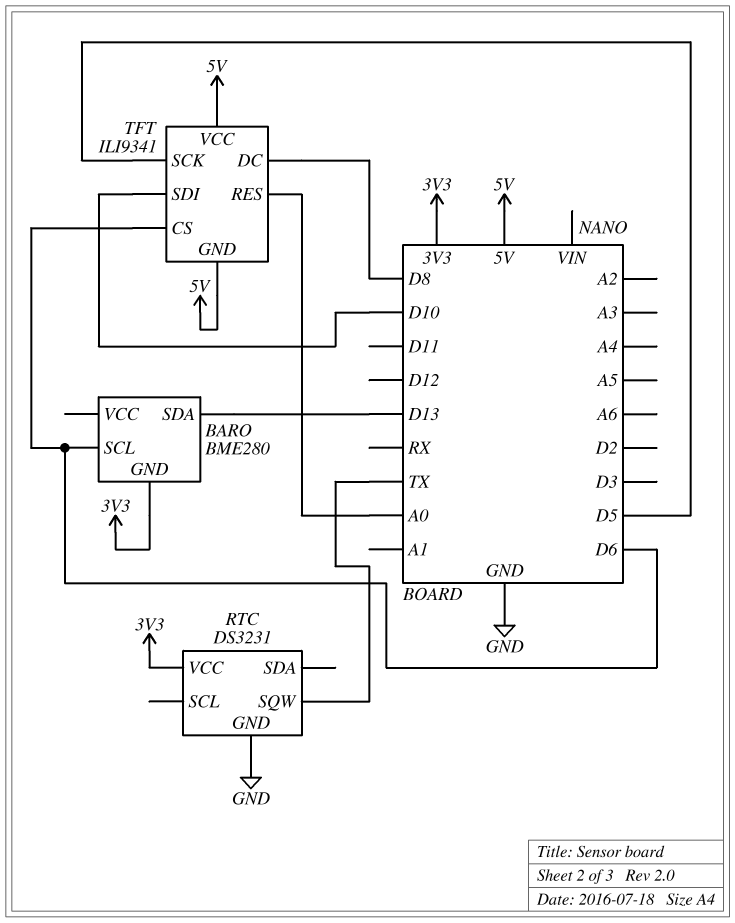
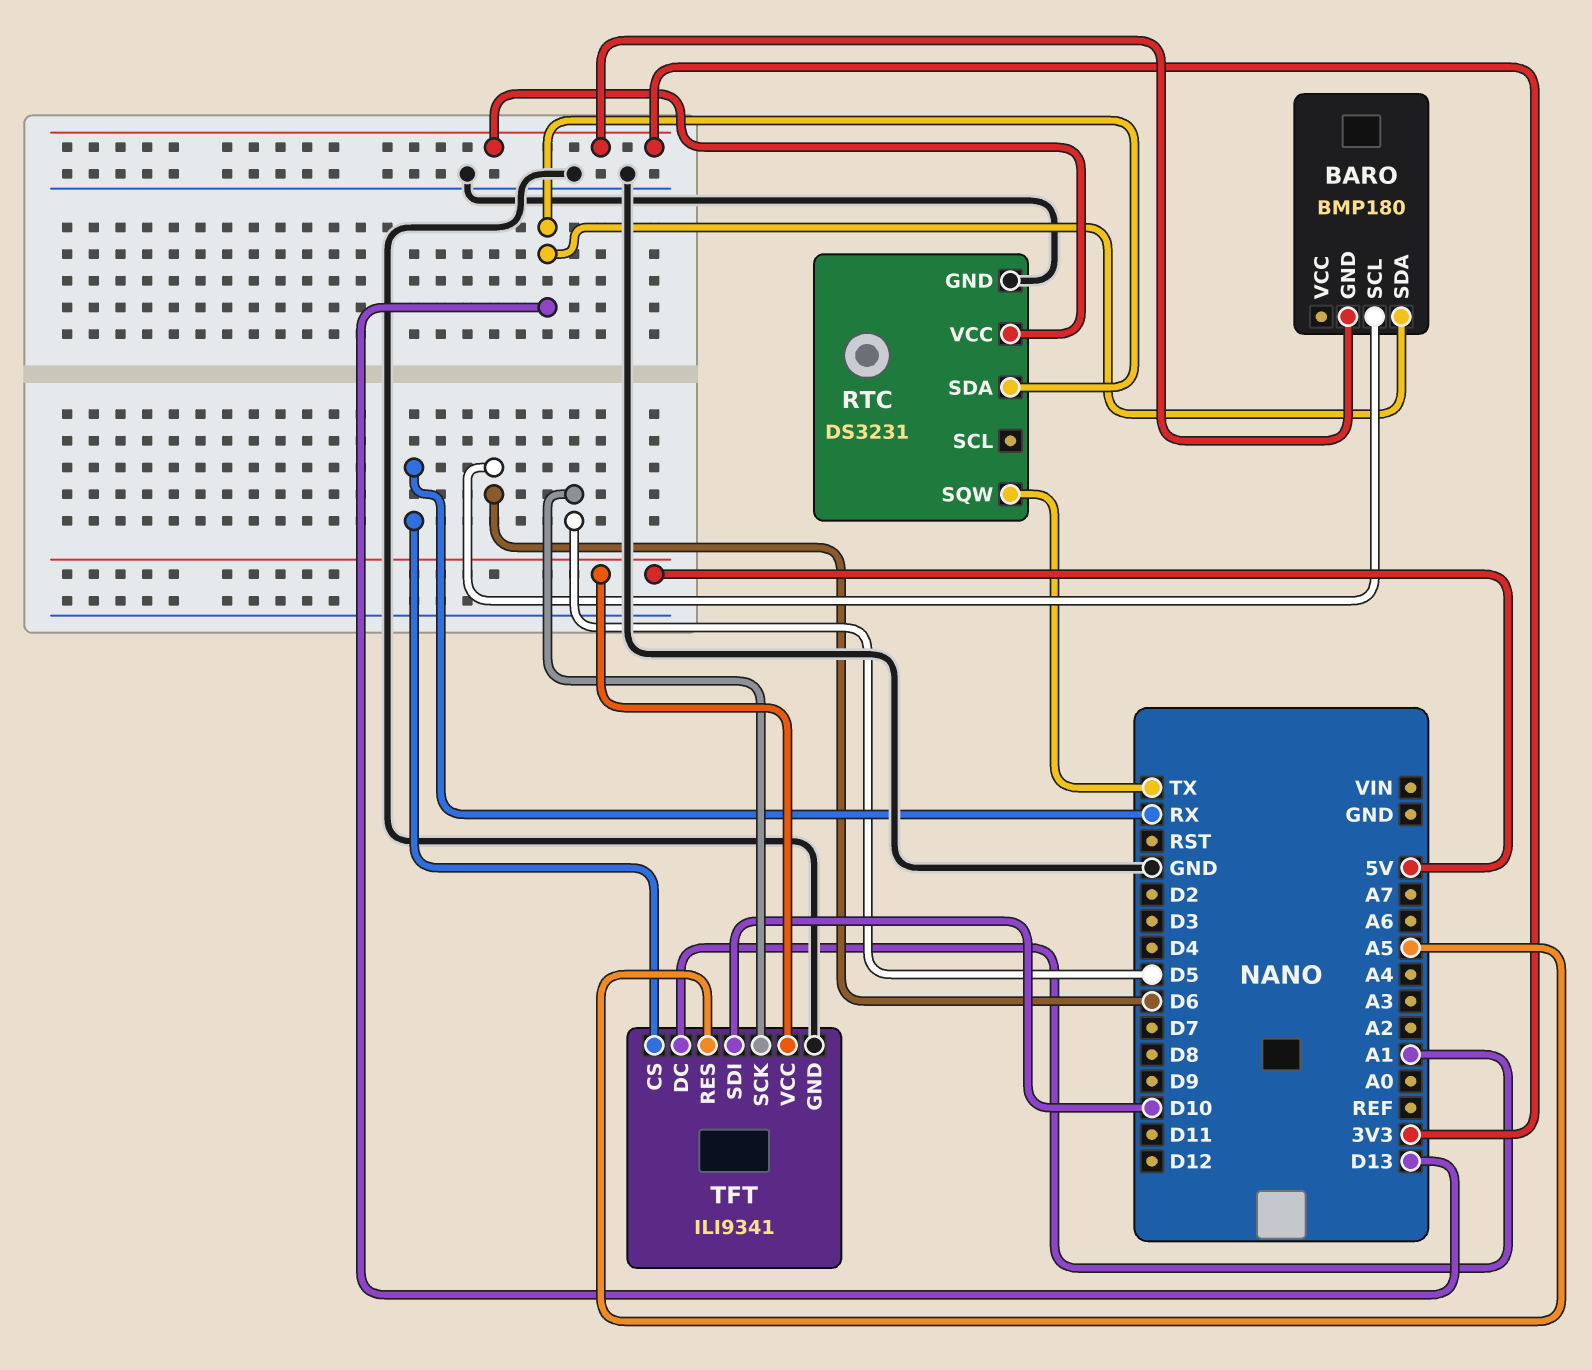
BARO: BME280 -> BMP180
RTC pin SDA: none -> D13
TFT pin CS: D6 -> RX
TFT pin DC: D8 -> A1
TFT pin GND: 5V -> GND
TFT pin RES: A0 -> A5

